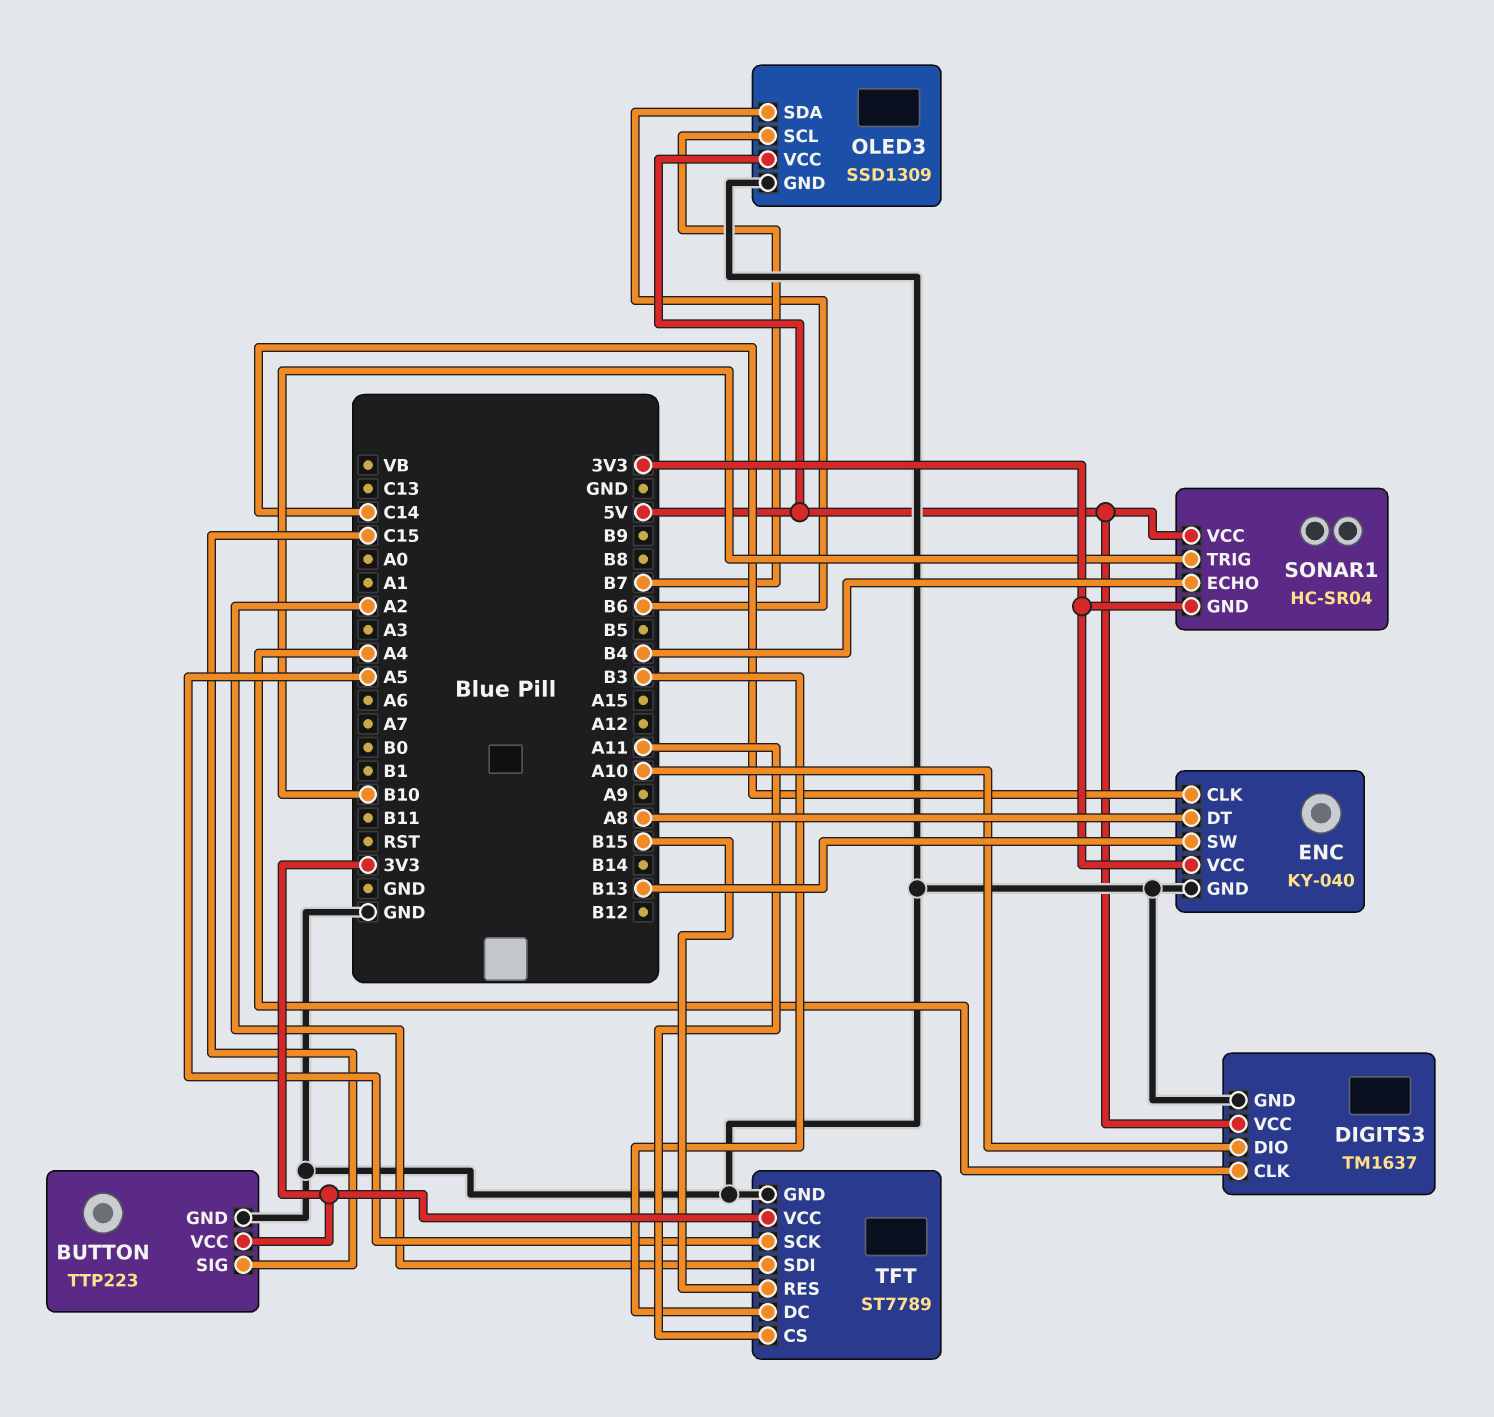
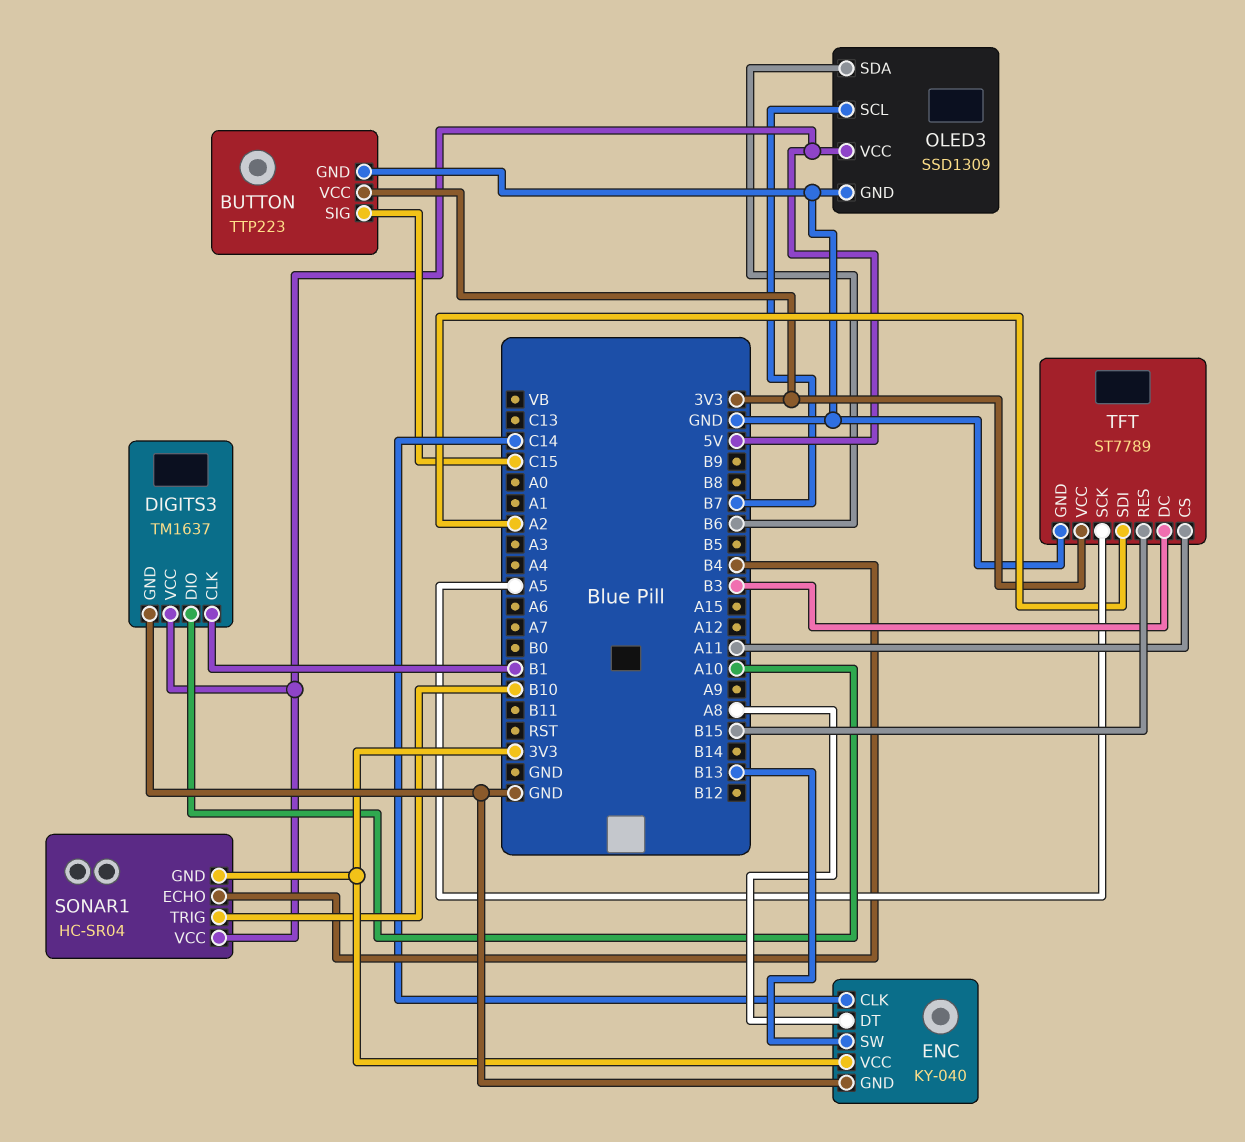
DIGITS3 pin CLK: A4 -> B1

